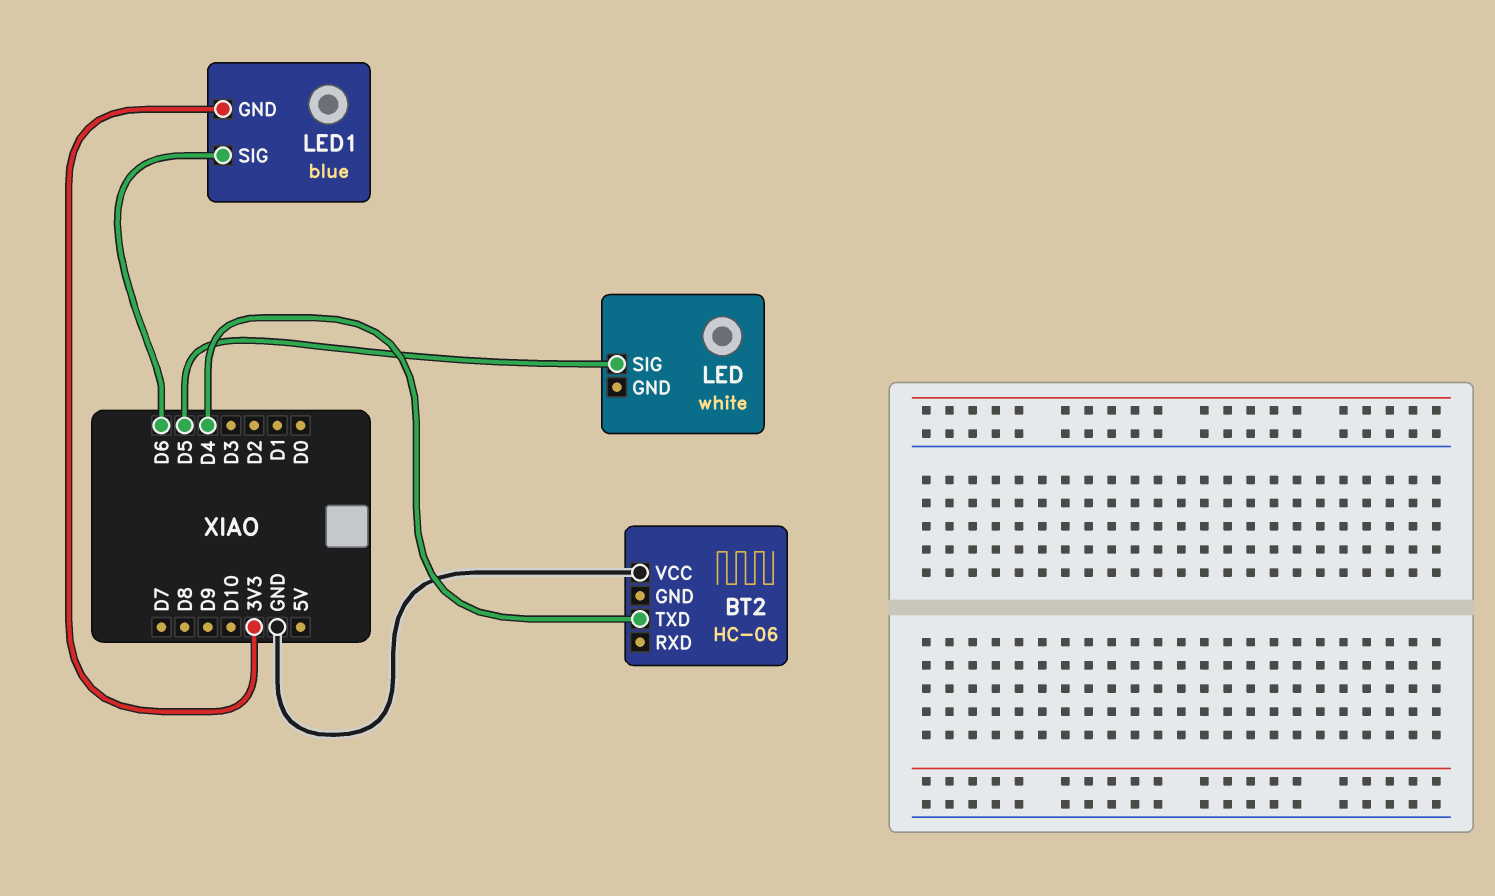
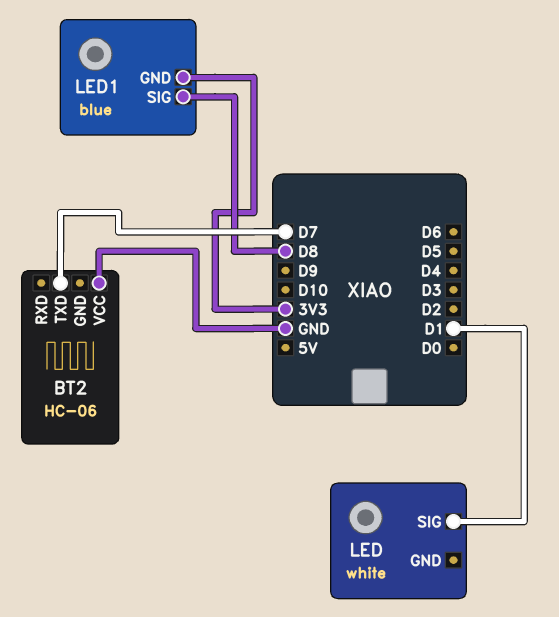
BT2 pin TXD: D4 -> D7
LED pin SIG: D5 -> D1
LED1 pin SIG: D6 -> D8

